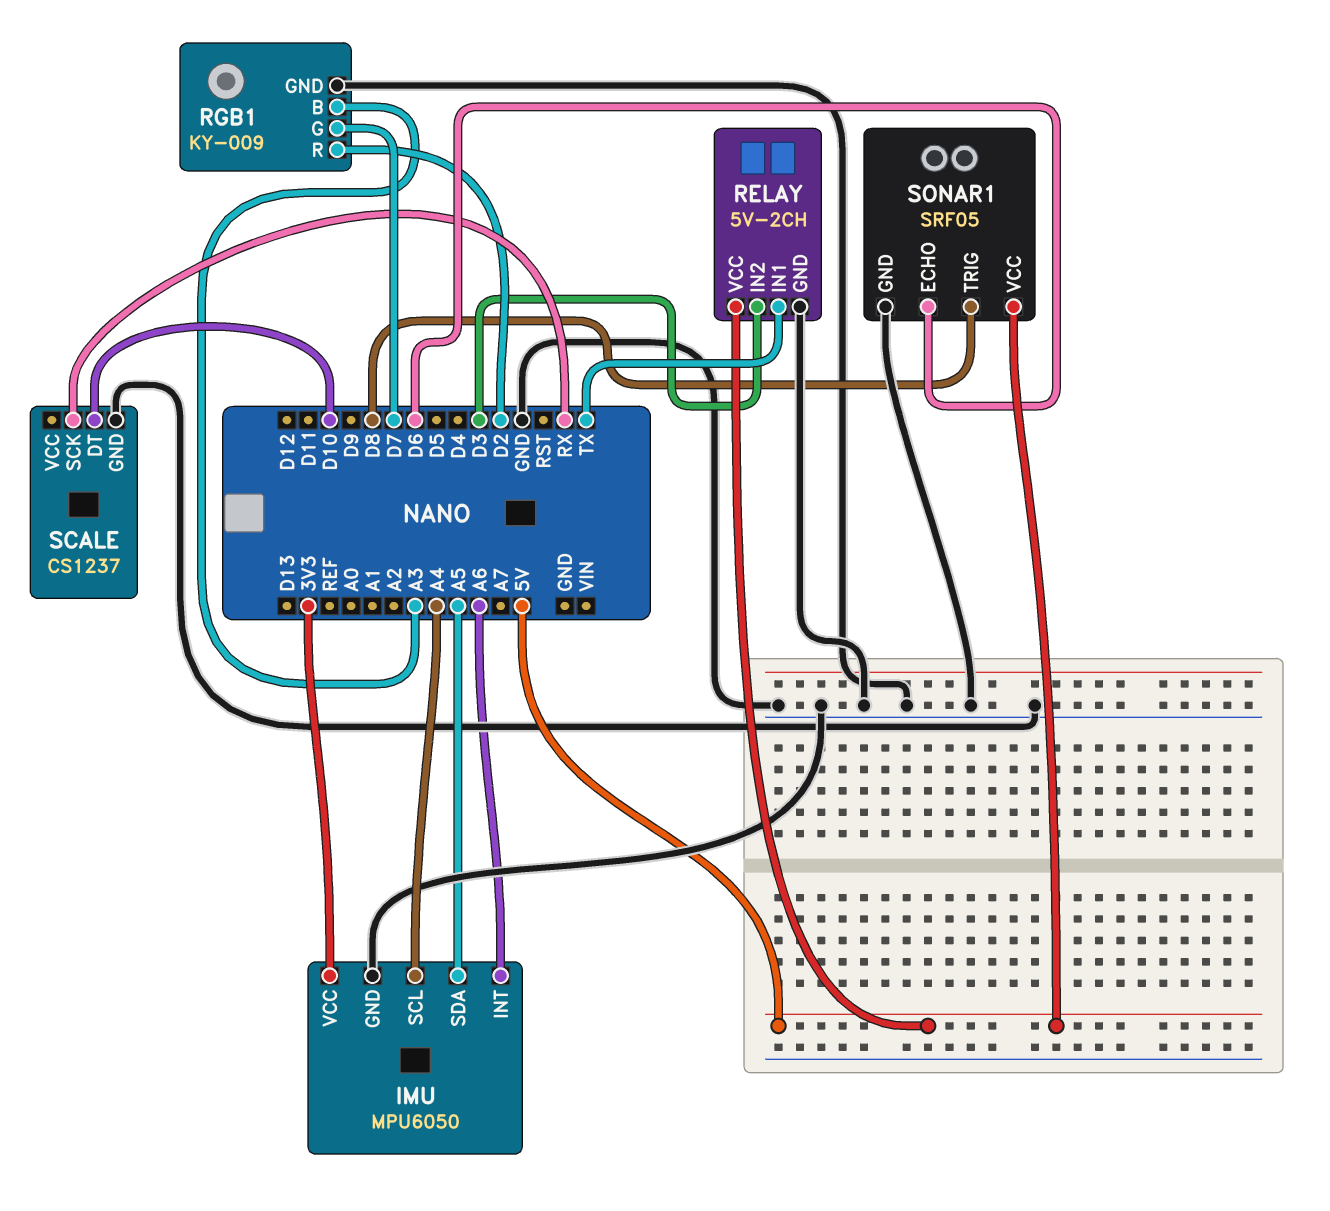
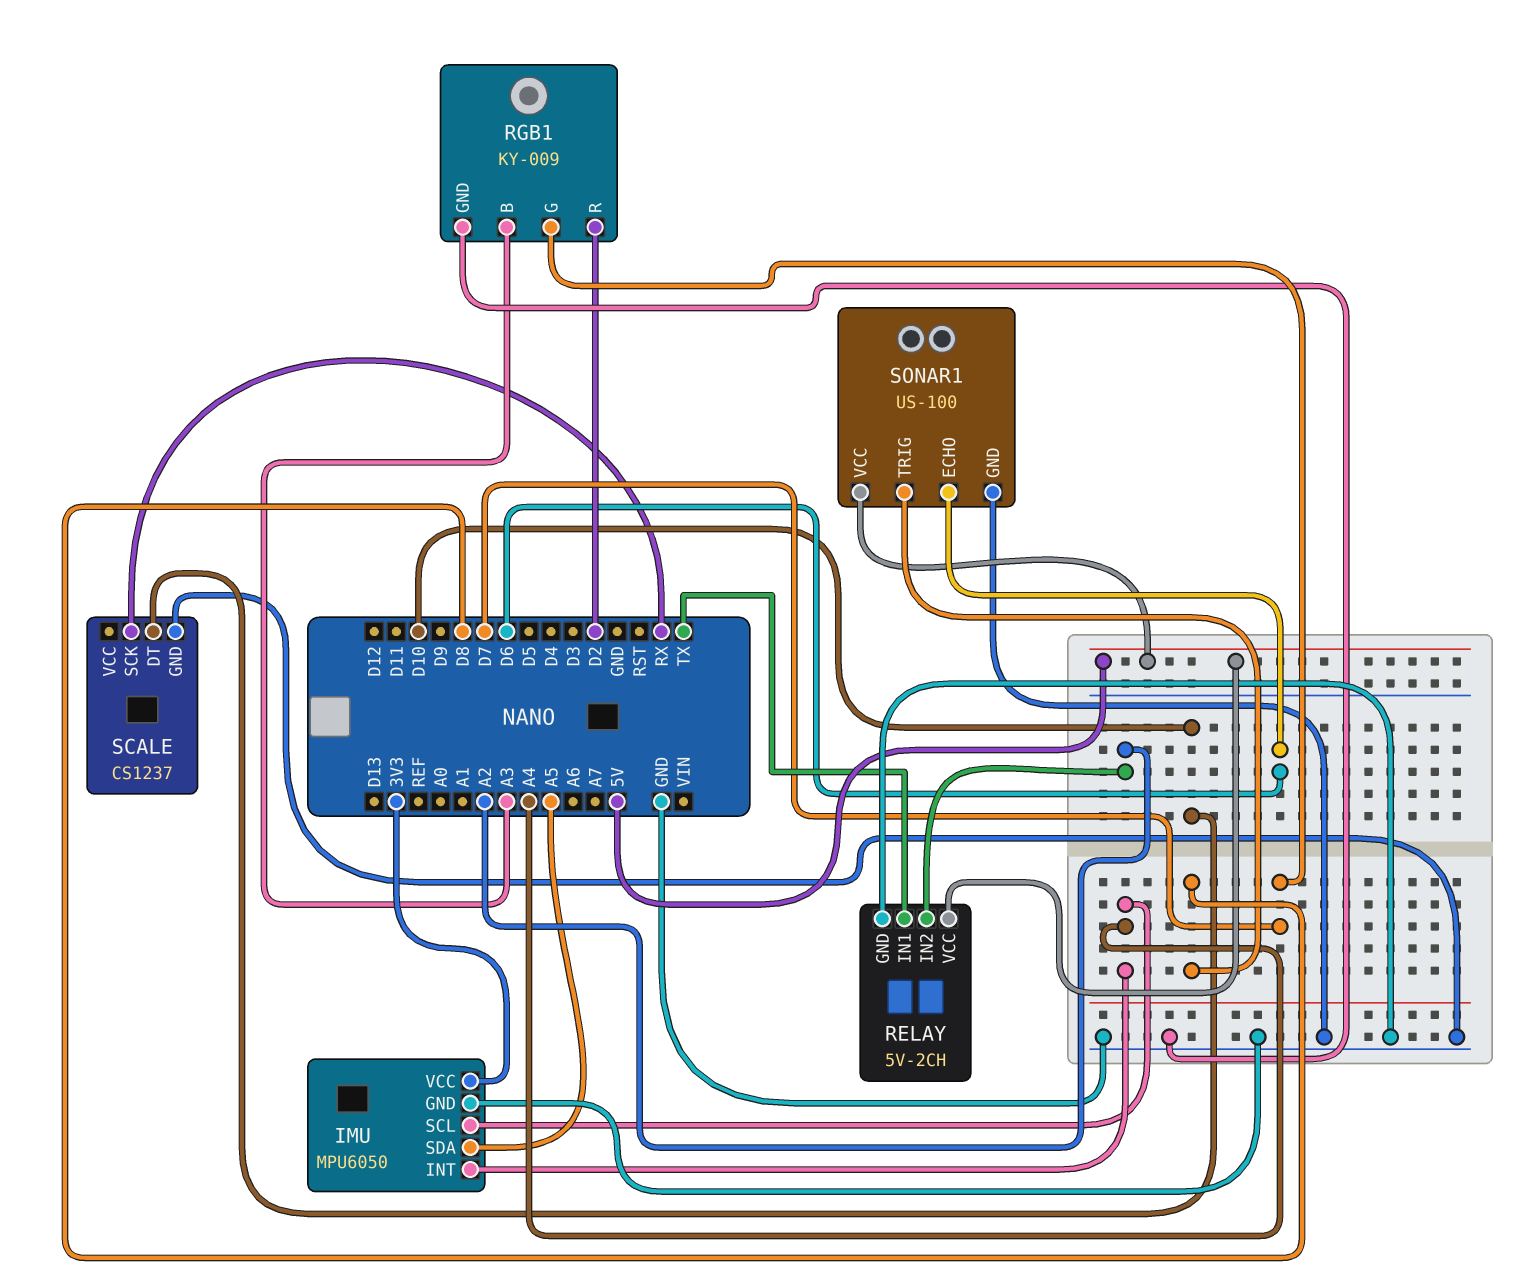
IMU pin INT: A6 -> A4
RELAY pin IN2: D3 -> A2
SONAR1: SRF05 -> US-100

